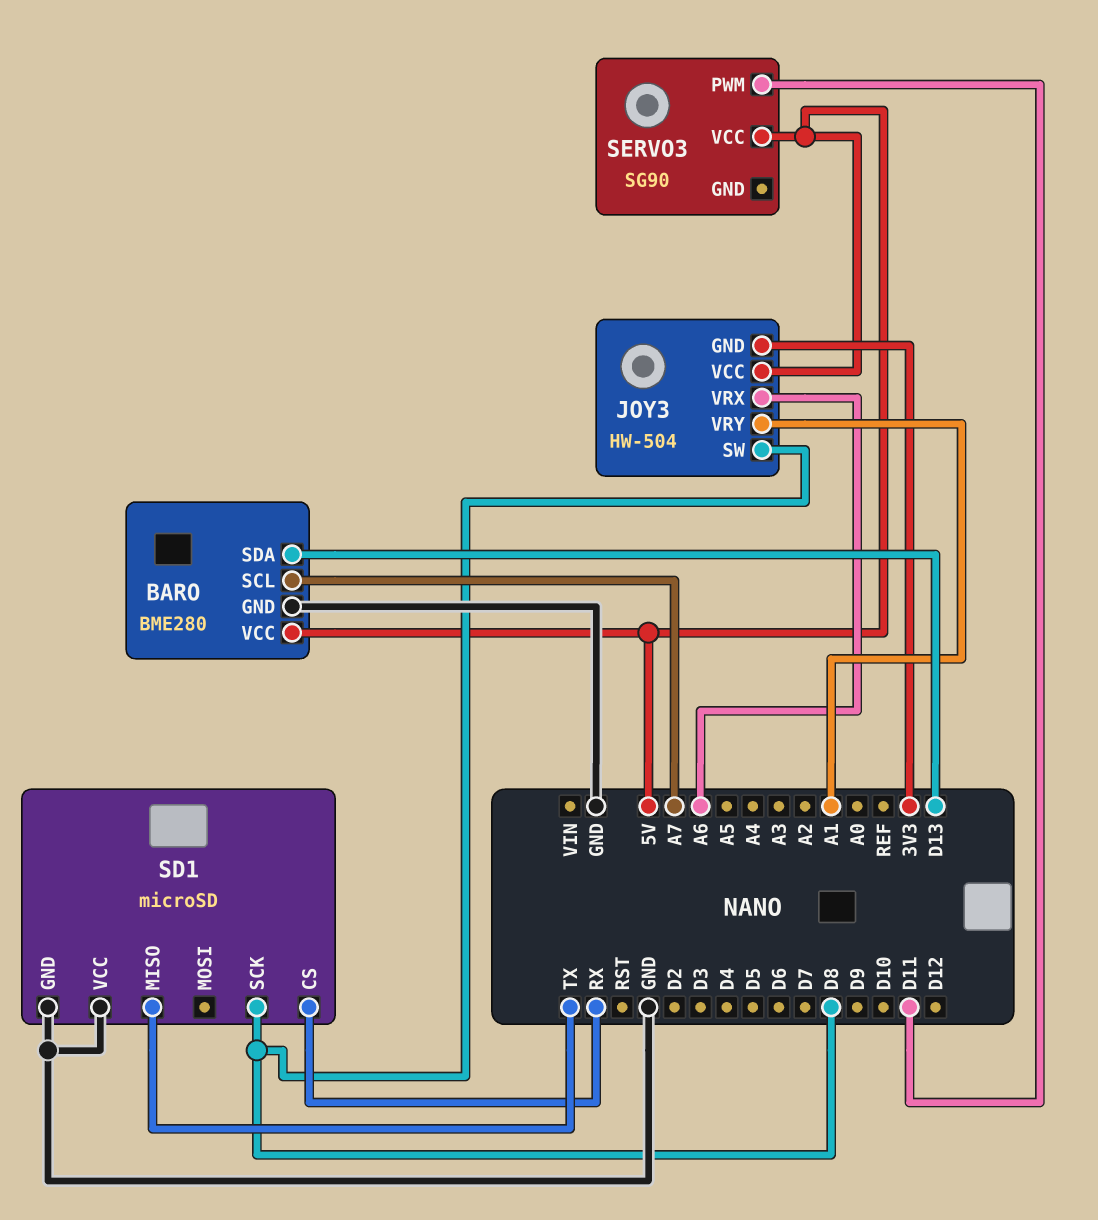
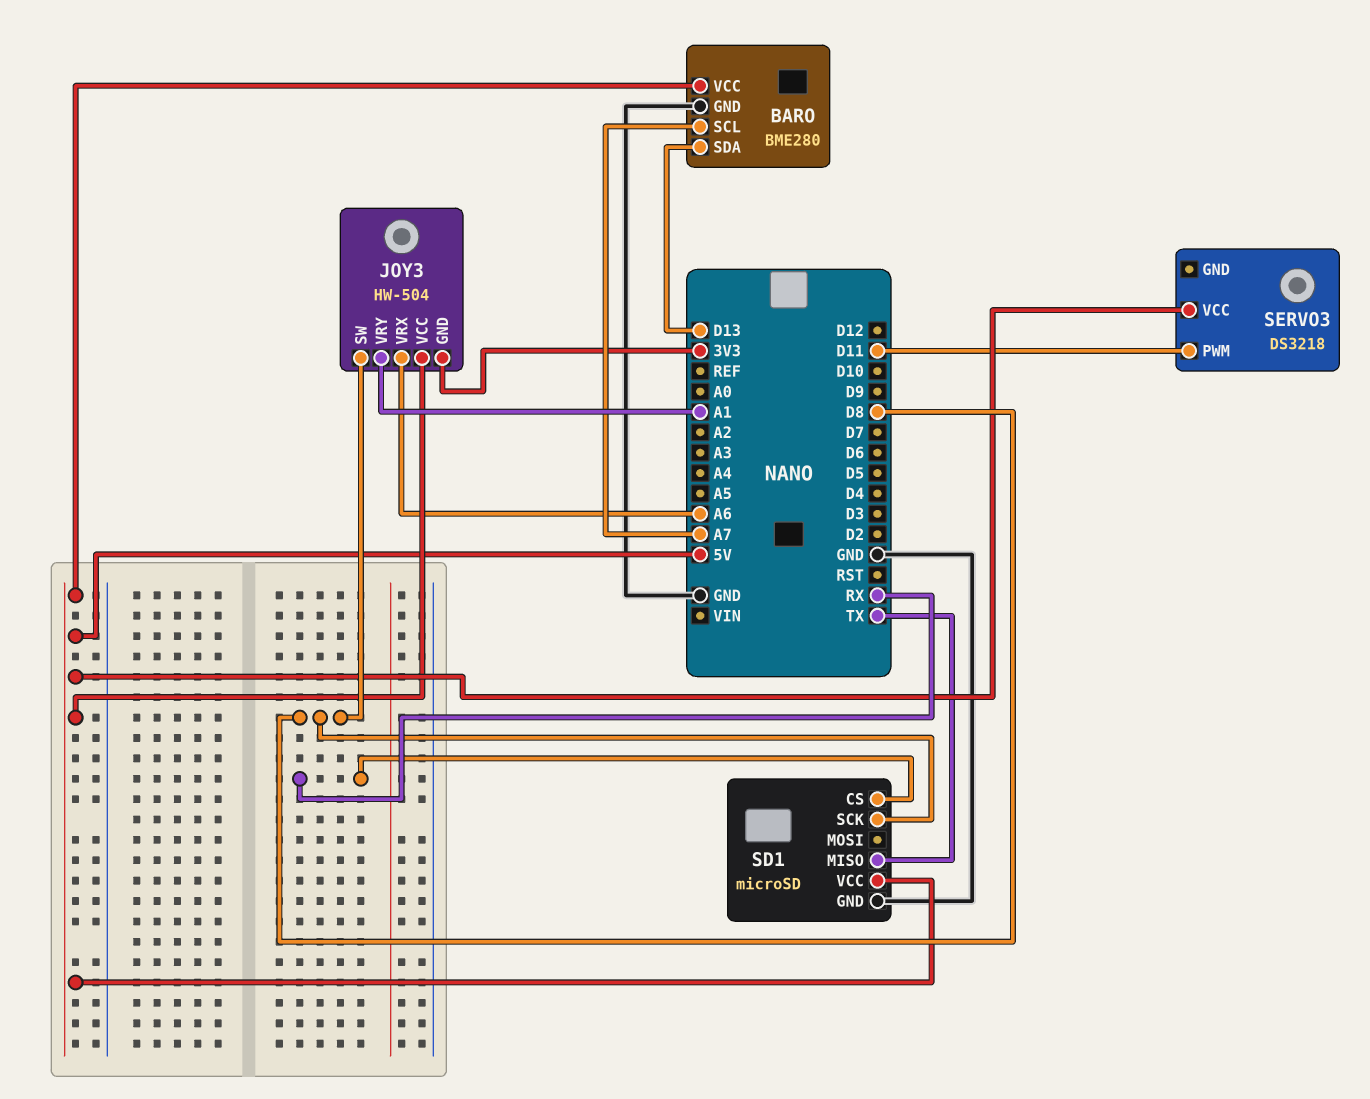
SD1 pin VCC: GND -> 5V
SERVO3: SG90 -> DS3218

